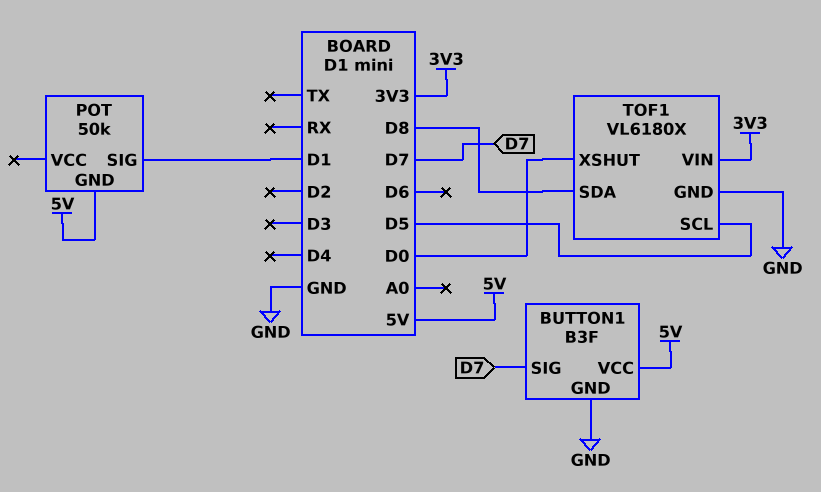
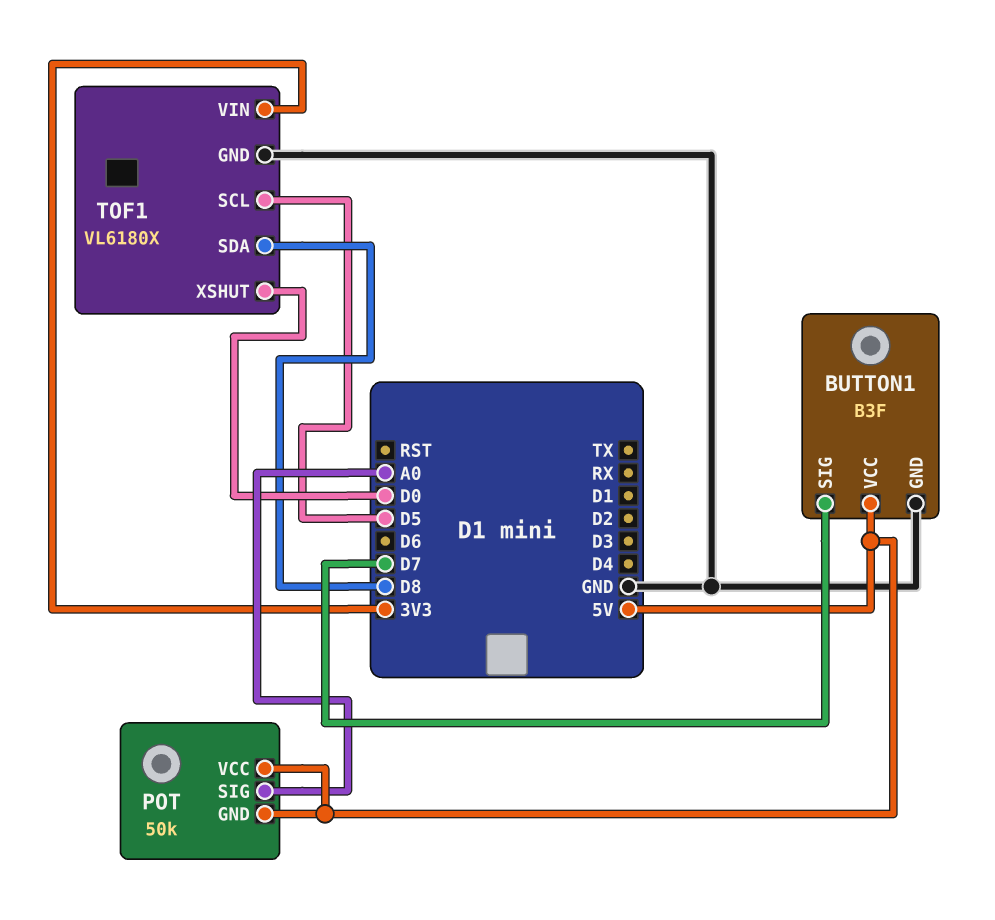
POT pin SIG: D1 -> A0
POT pin VCC: none -> 5V

